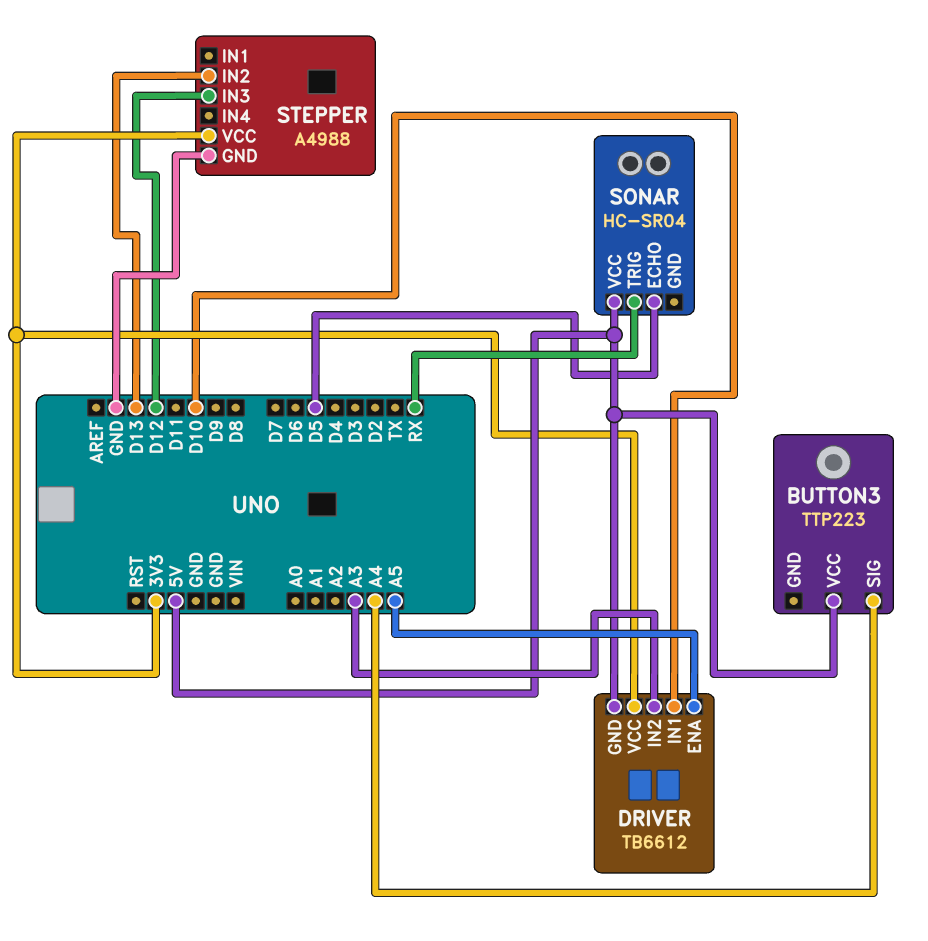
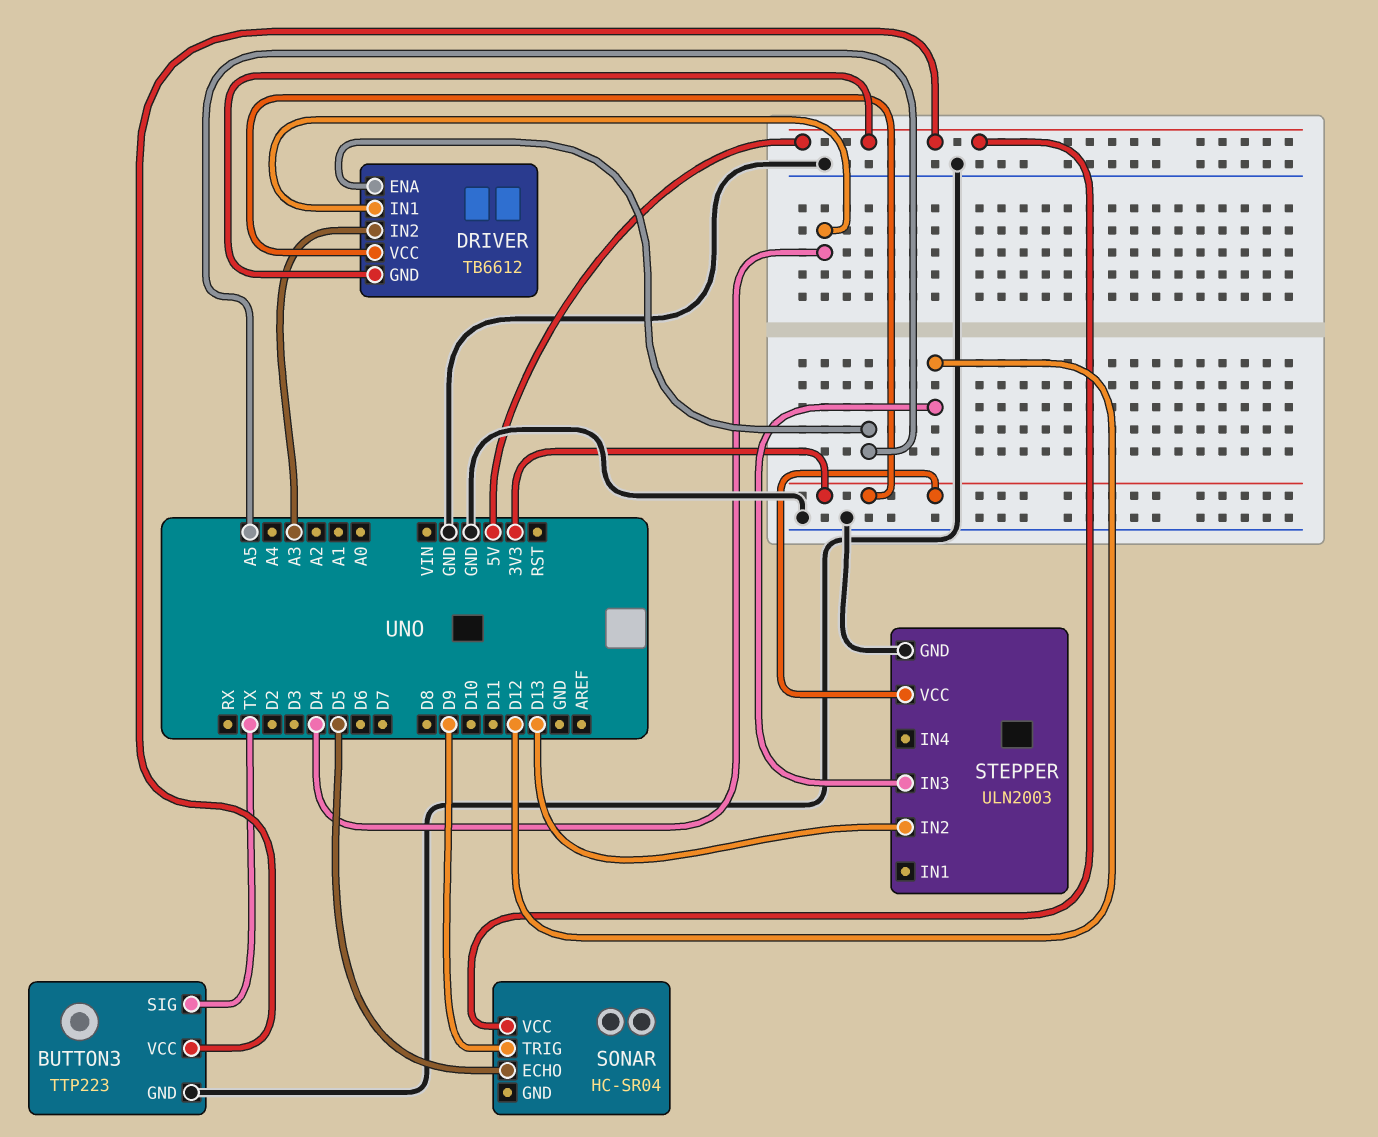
BUTTON3 pin GND: none -> GND
BUTTON3 pin SIG: A4 -> TX
DRIVER pin IN1: D10 -> D4
SONAR pin TRIG: RX -> D9
STEPPER: A4988 -> ULN2003

